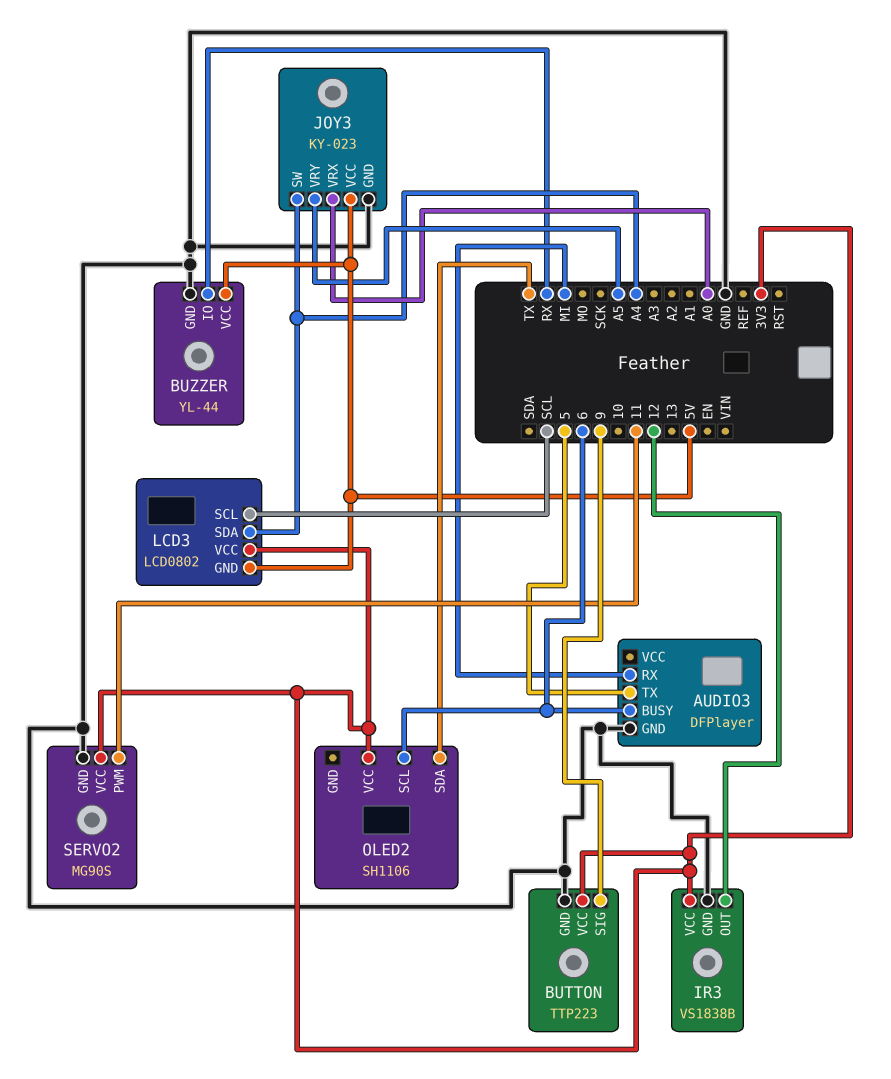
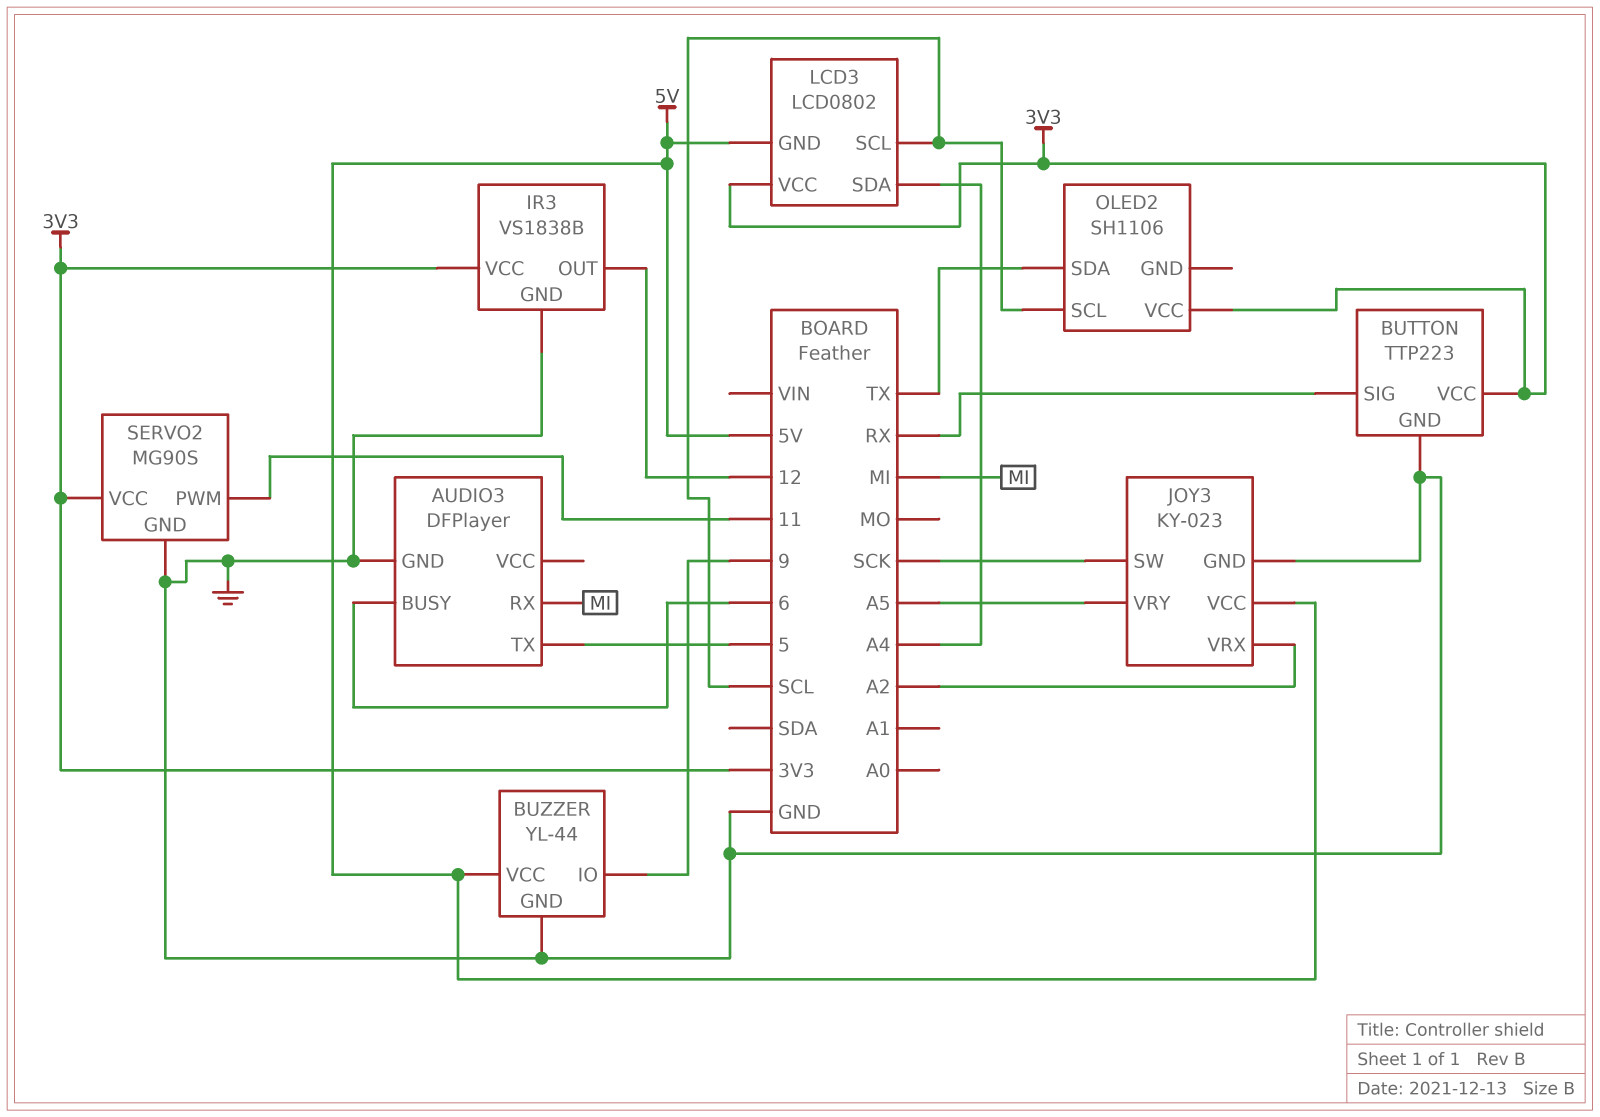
BUTTON pin SIG: 9 -> RX
BUZZER pin IO: RX -> 9
JOY3 pin SW: A4 -> SCK
JOY3 pin VRX: A0 -> A2
OLED2 pin SCL: 6 -> SCL

